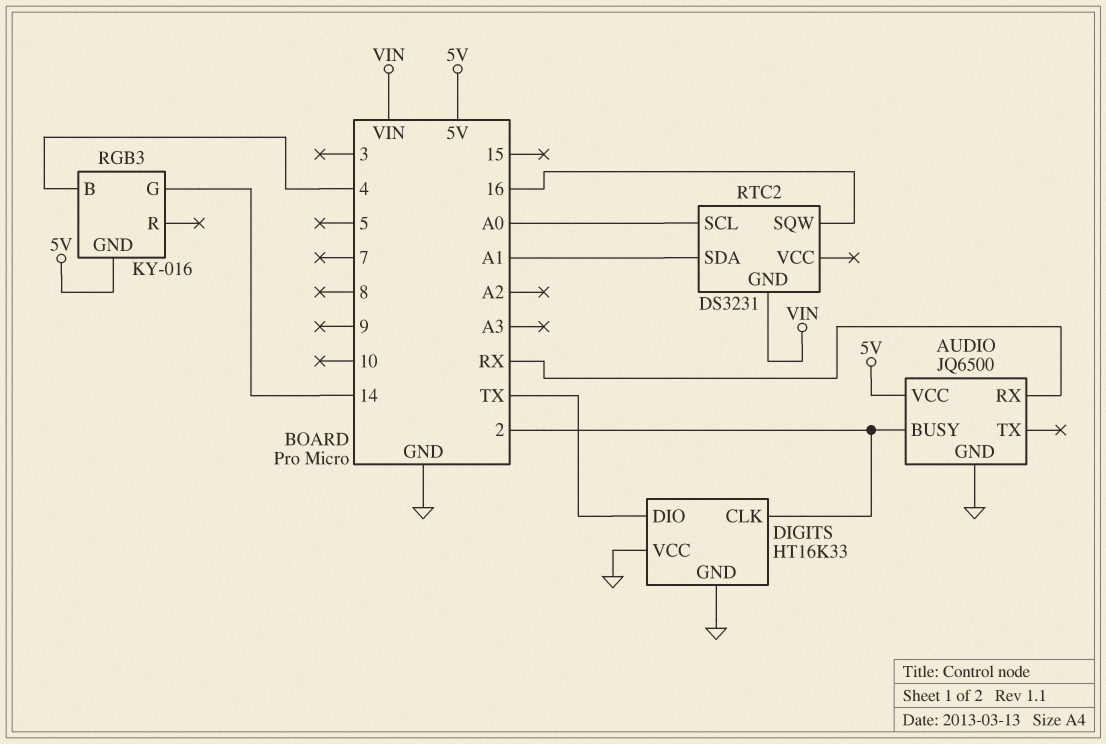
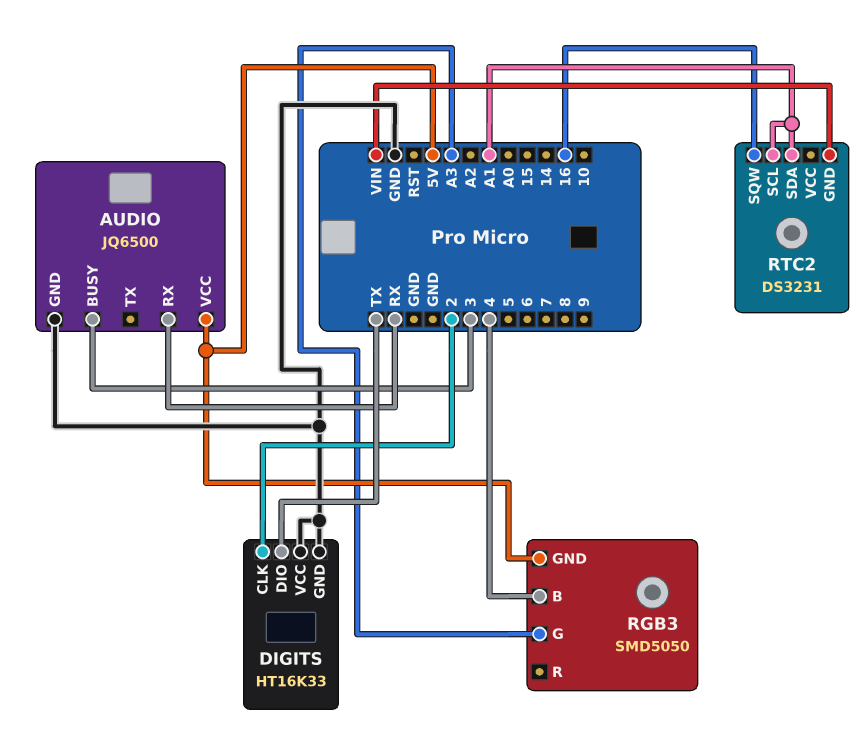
AUDIO pin BUSY: 2 -> 3
RGB3: KY-016 -> SMD5050
RGB3 pin G: 14 -> A3
RTC2 pin SCL: A0 -> A1

